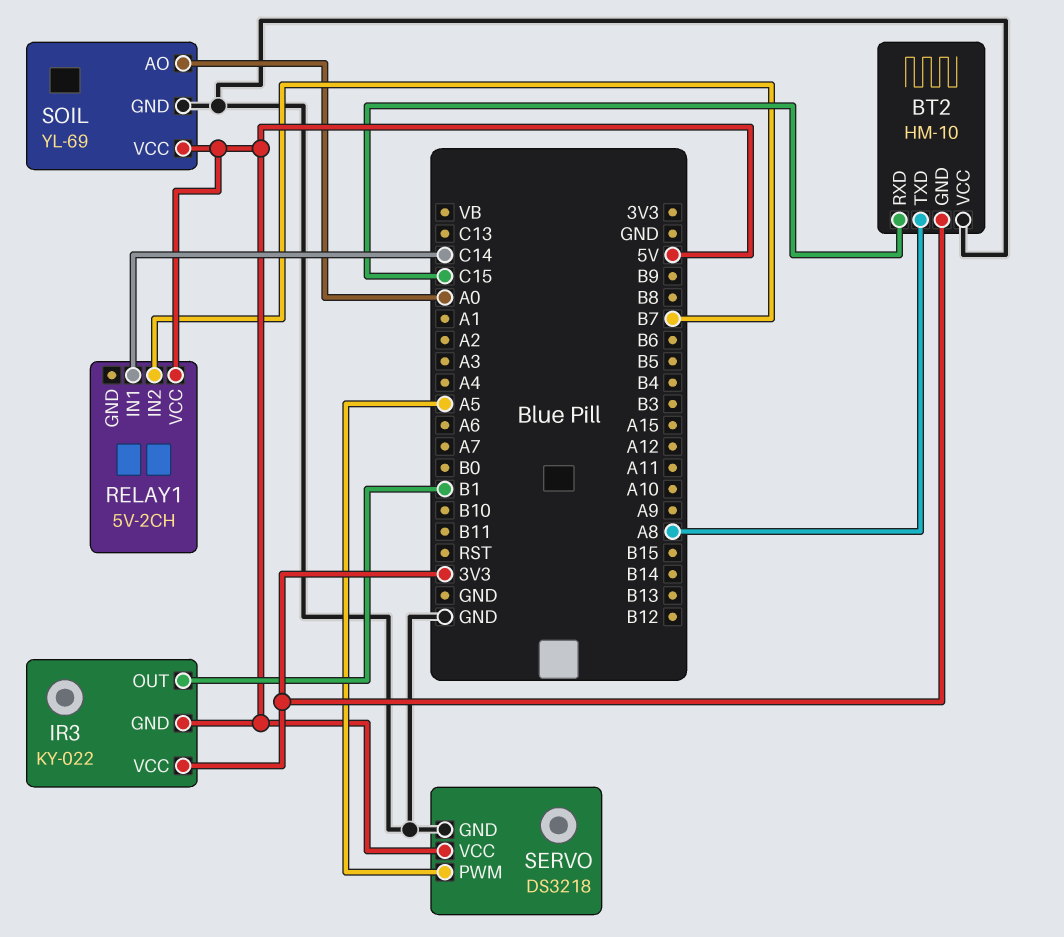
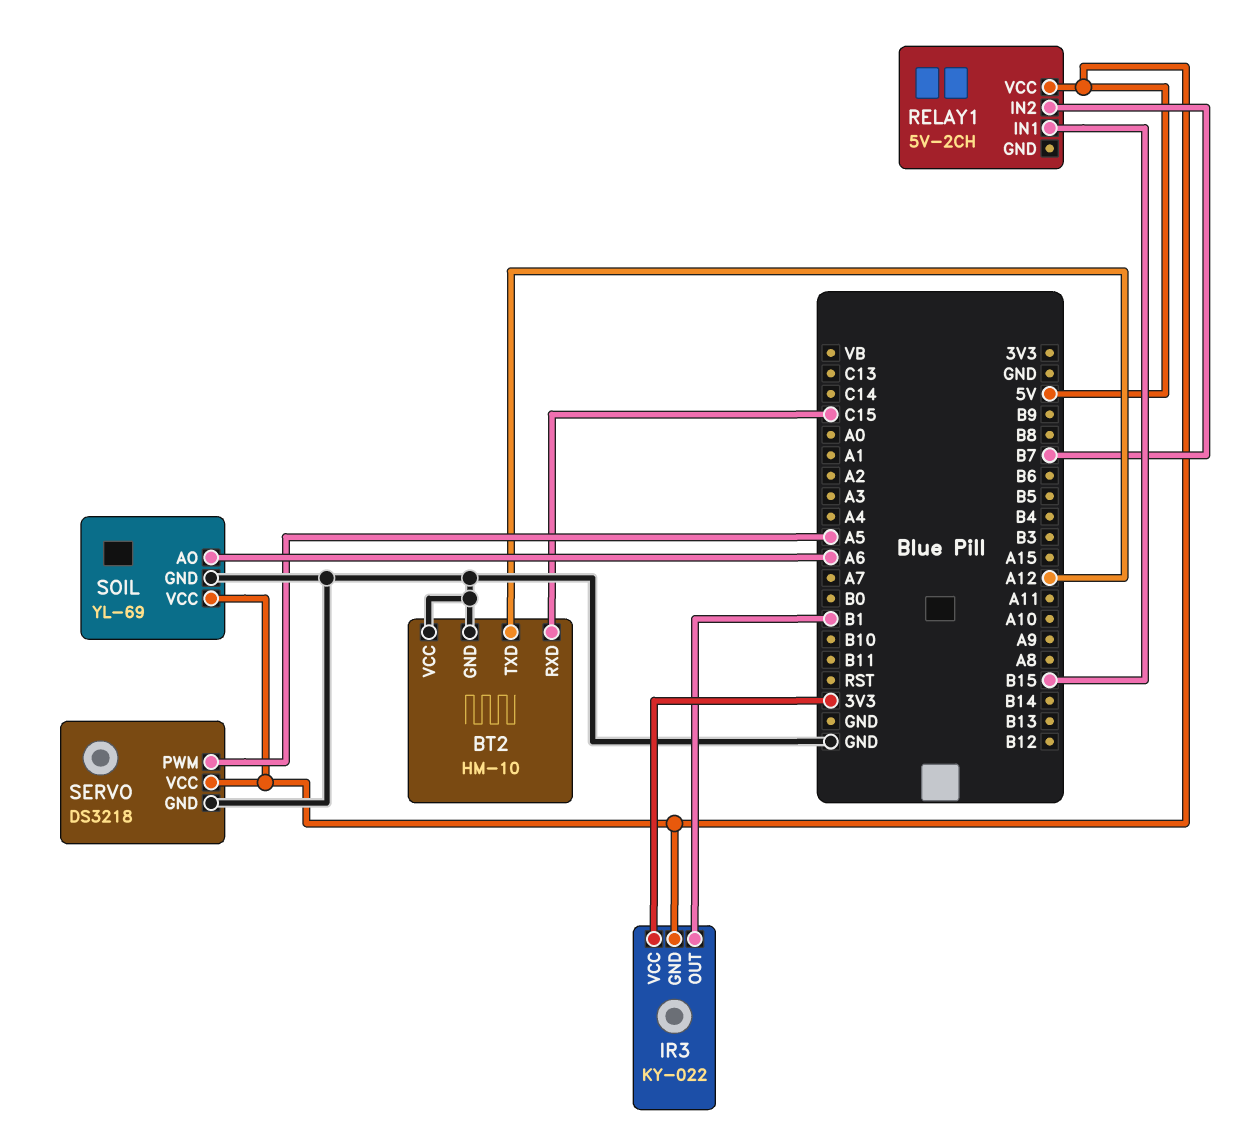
BT2 pin GND: 3V3 -> GND
BT2 pin TXD: A8 -> A12
RELAY1 pin IN1: C14 -> B15
SOIL pin AO: A0 -> A6

